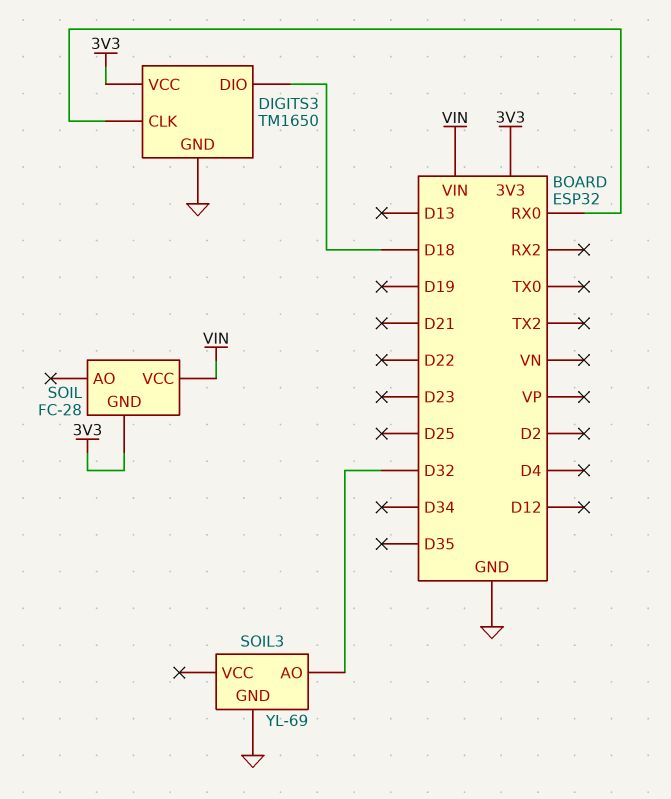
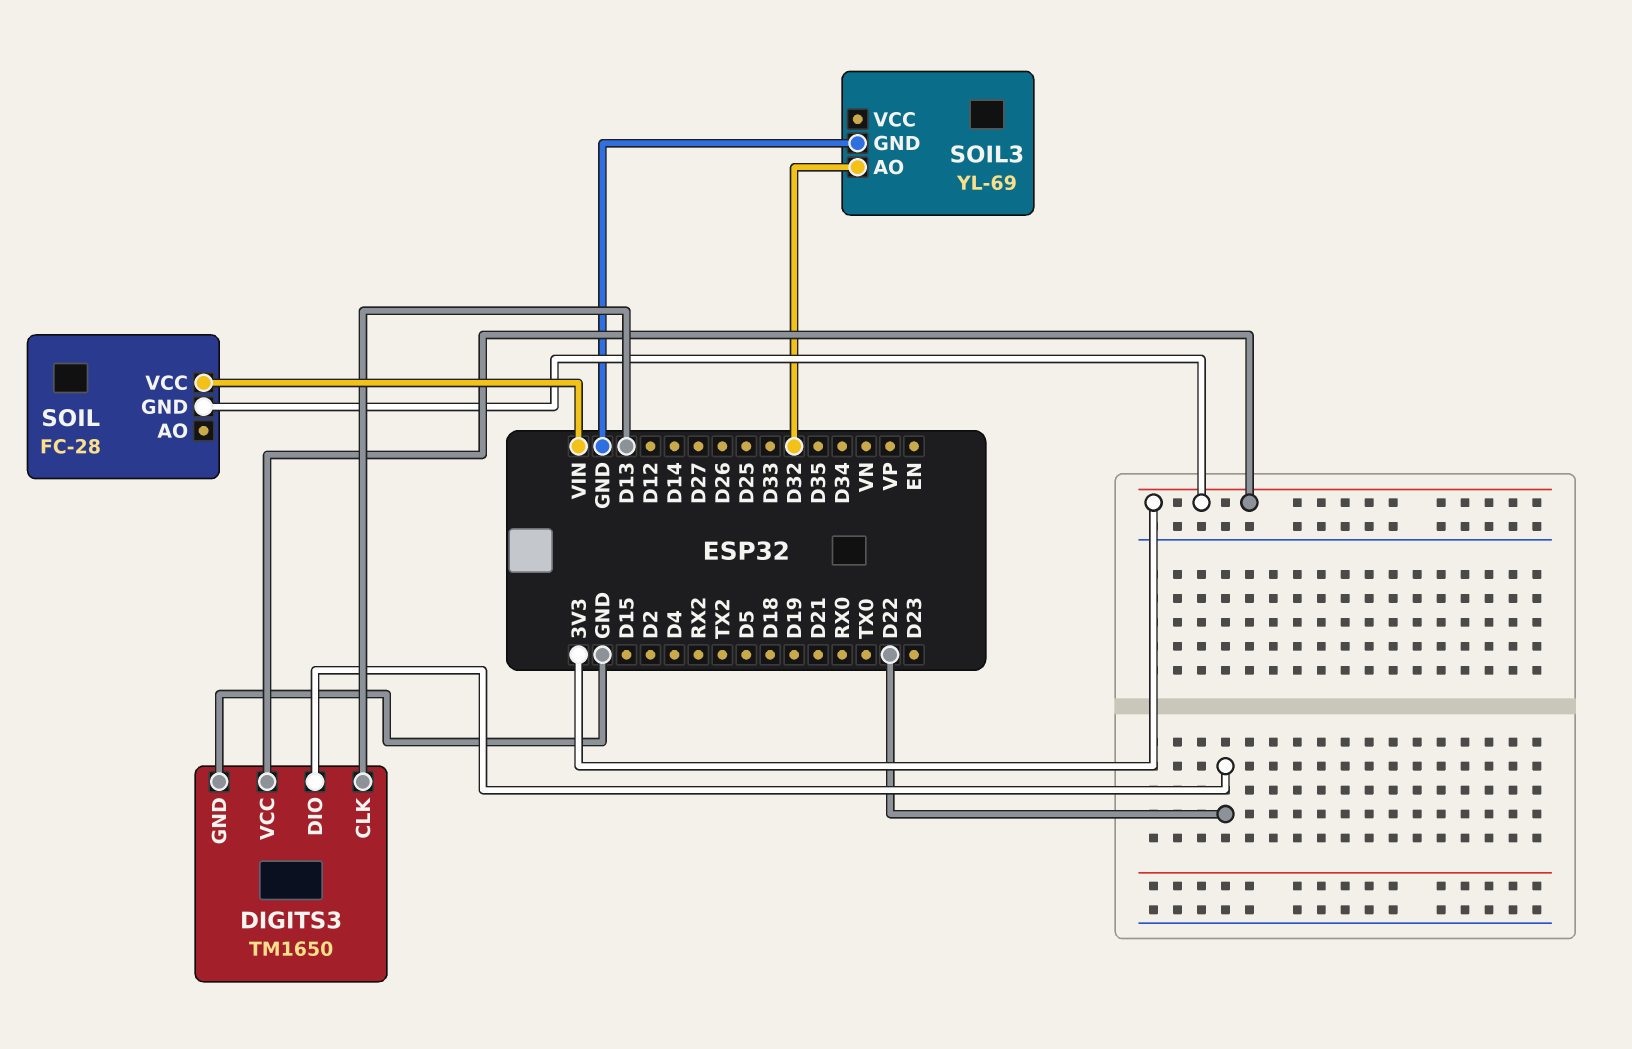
DIGITS3 pin CLK: RX0 -> D13
DIGITS3 pin DIO: D18 -> D22

